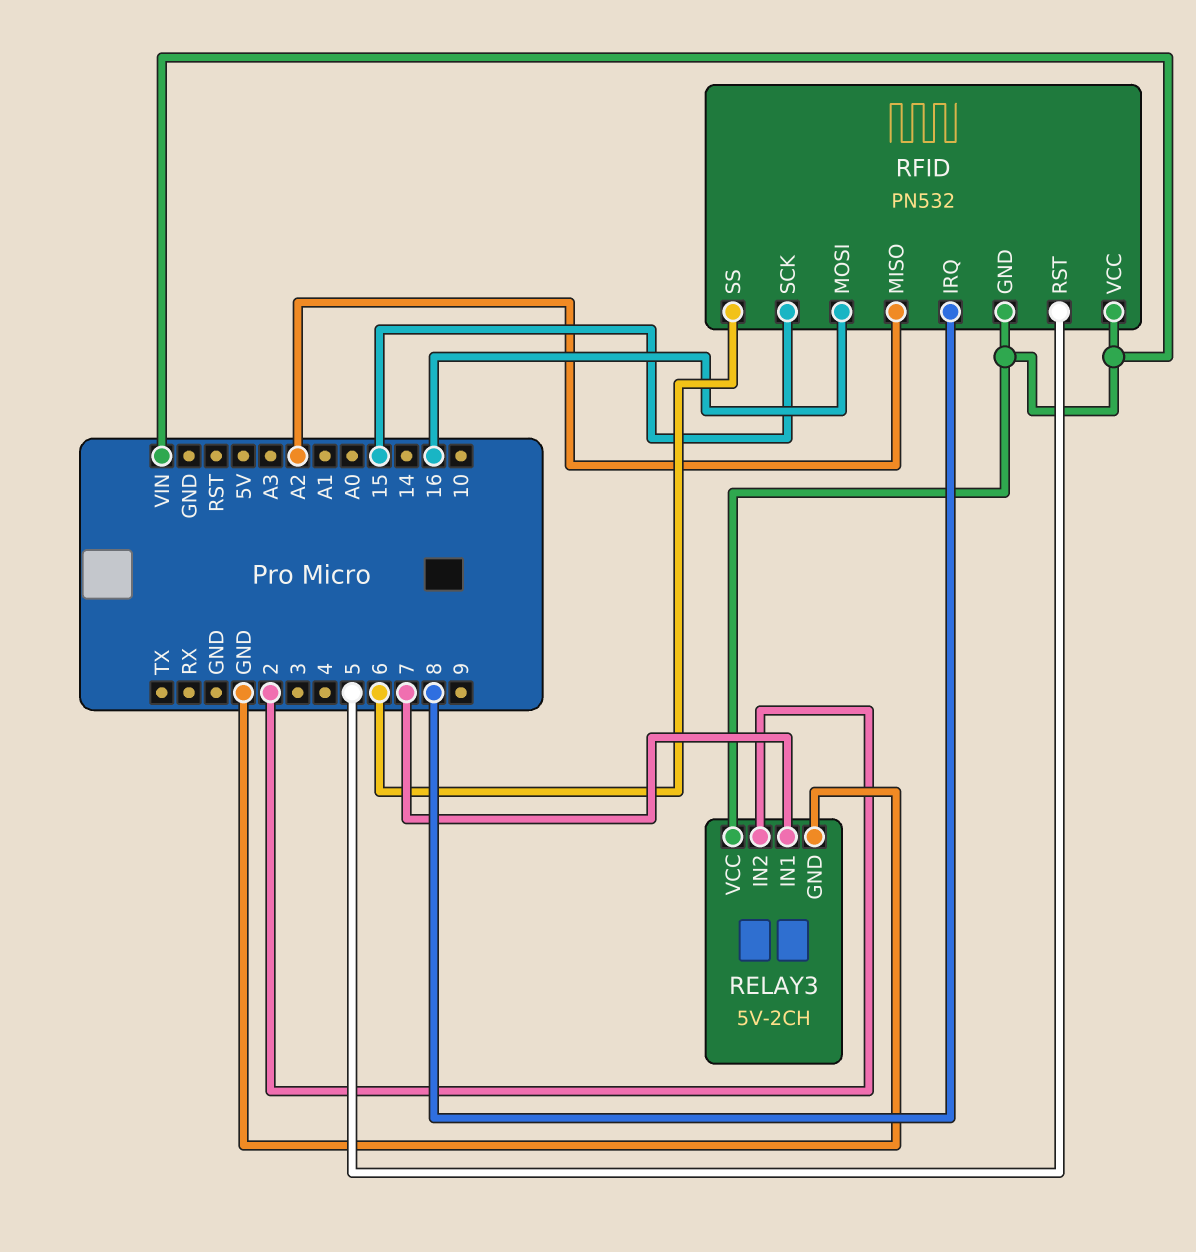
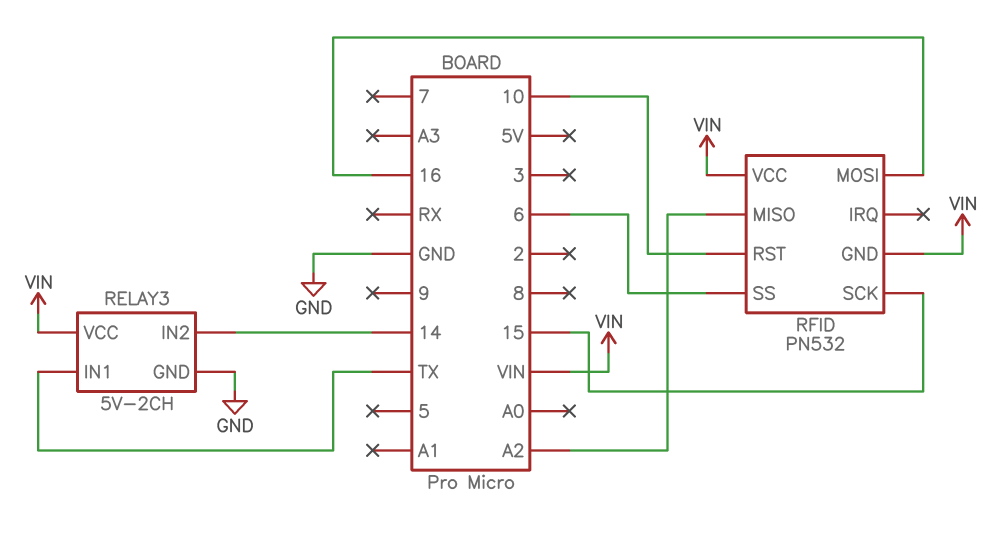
RELAY3 pin IN1: 7 -> TX
RELAY3 pin IN2: 2 -> 14
RFID pin IRQ: 8 -> none
RFID pin RST: 5 -> 10

